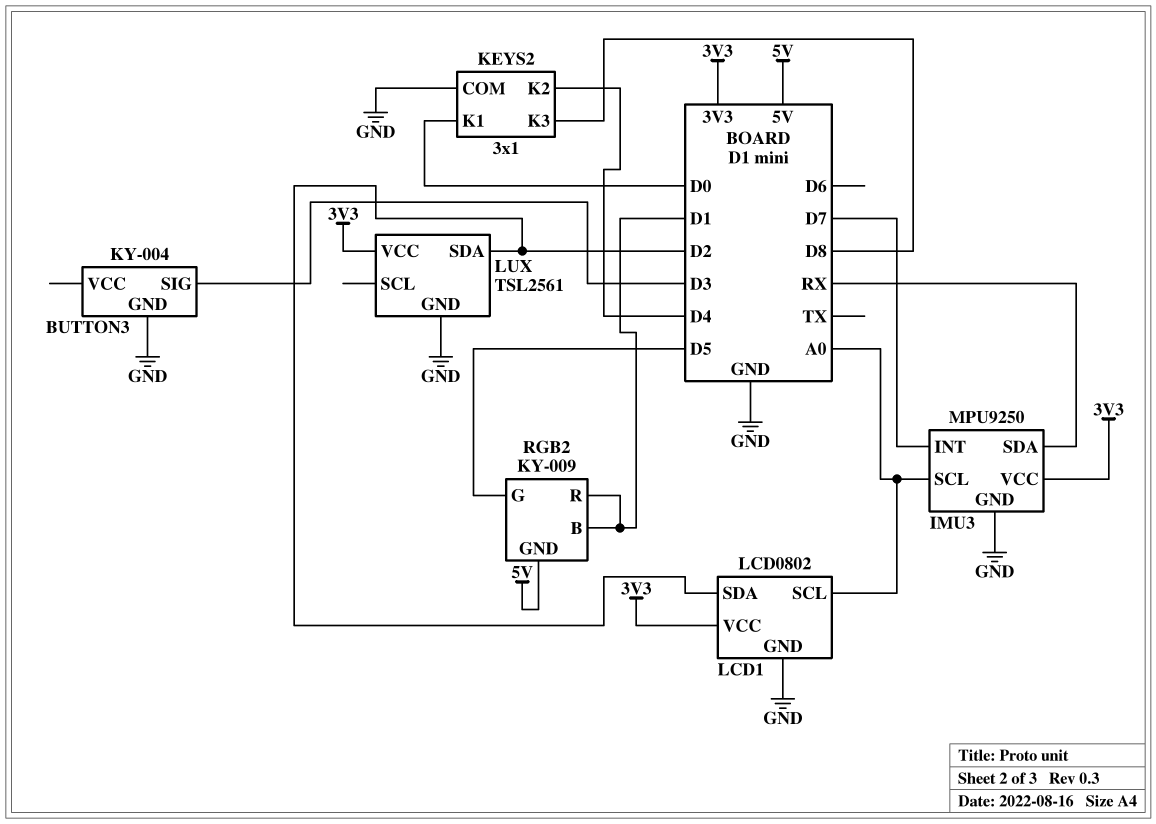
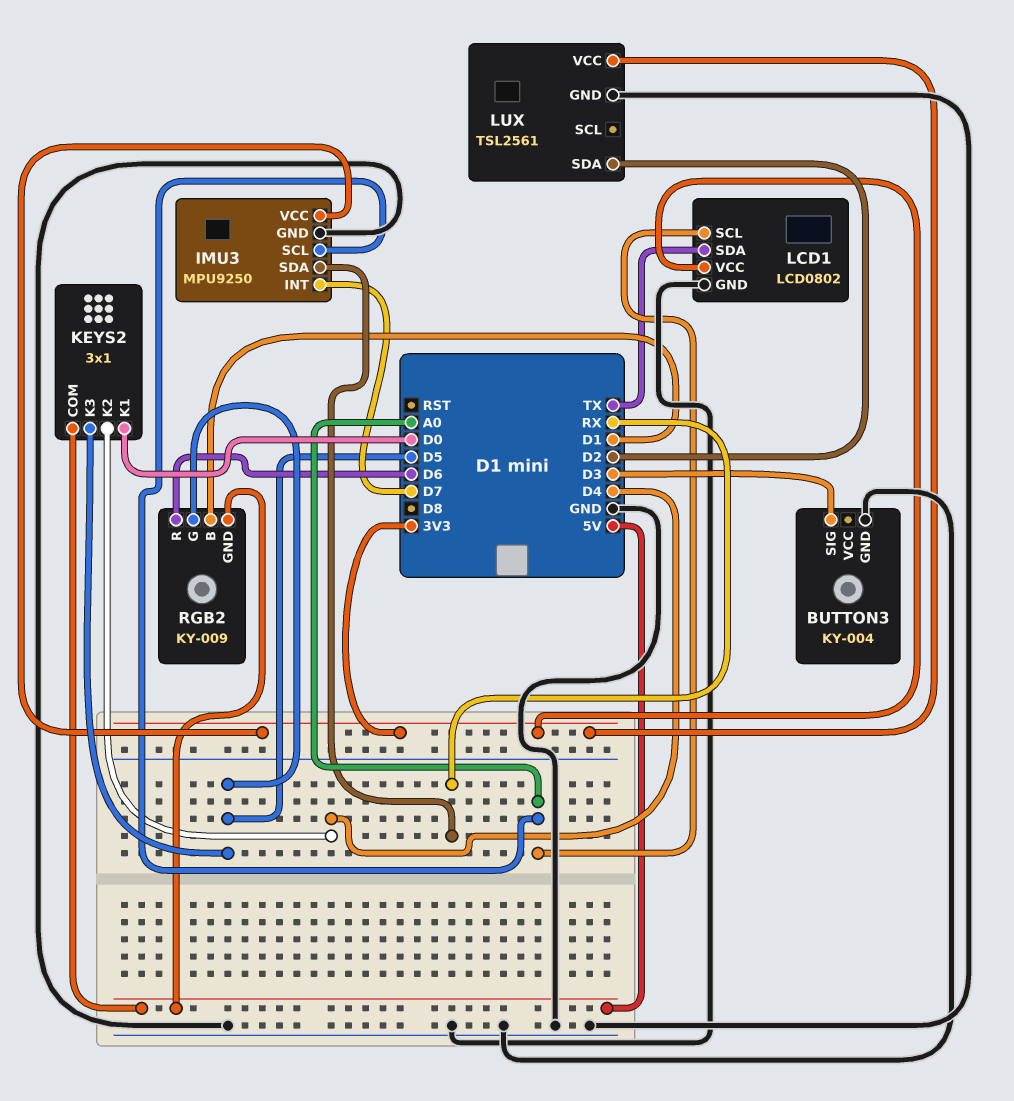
KEYS2 pin COM: GND -> 5V
KEYS2 pin K3: D8 -> D5
LCD1 pin SDA: D2 -> TX
RGB2 pin R: D1 -> D6

